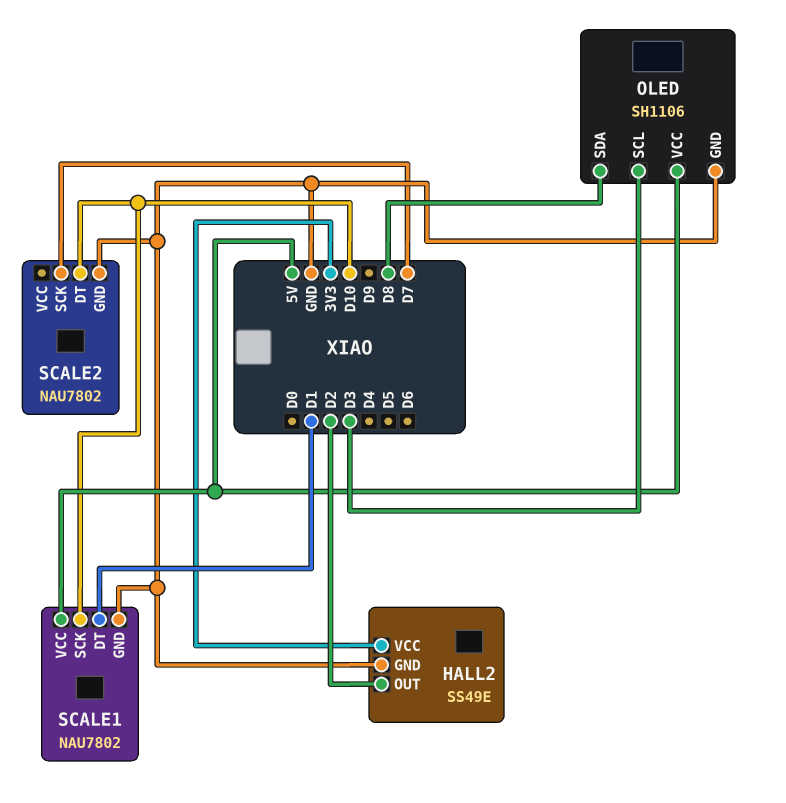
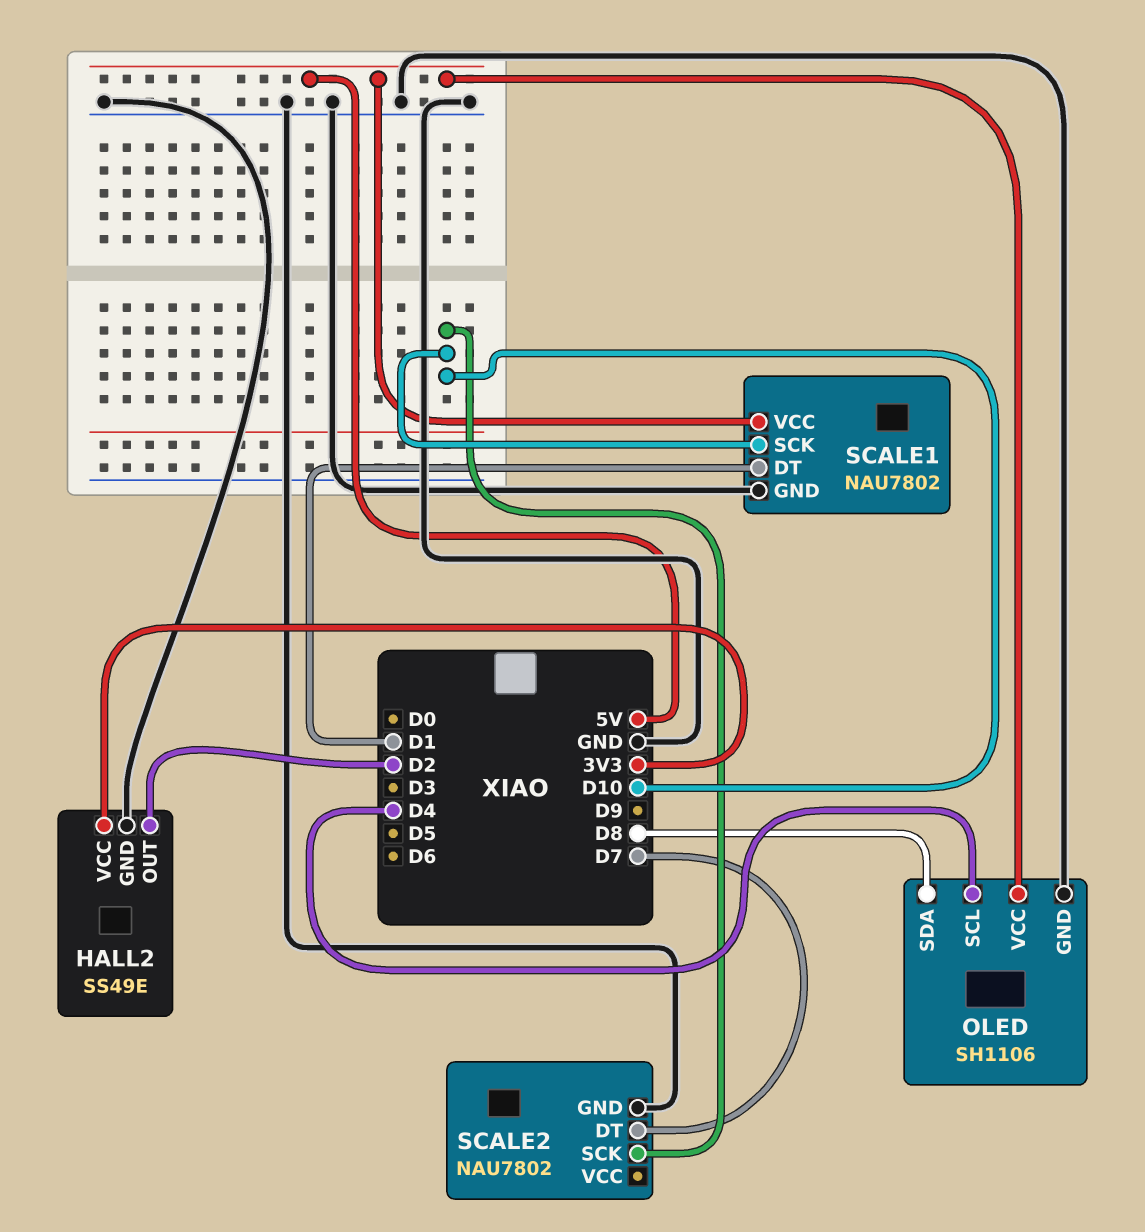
OLED pin SCL: D3 -> D4
SCALE2 pin DT: D10 -> D7
SCALE2 pin SCK: D7 -> D10

